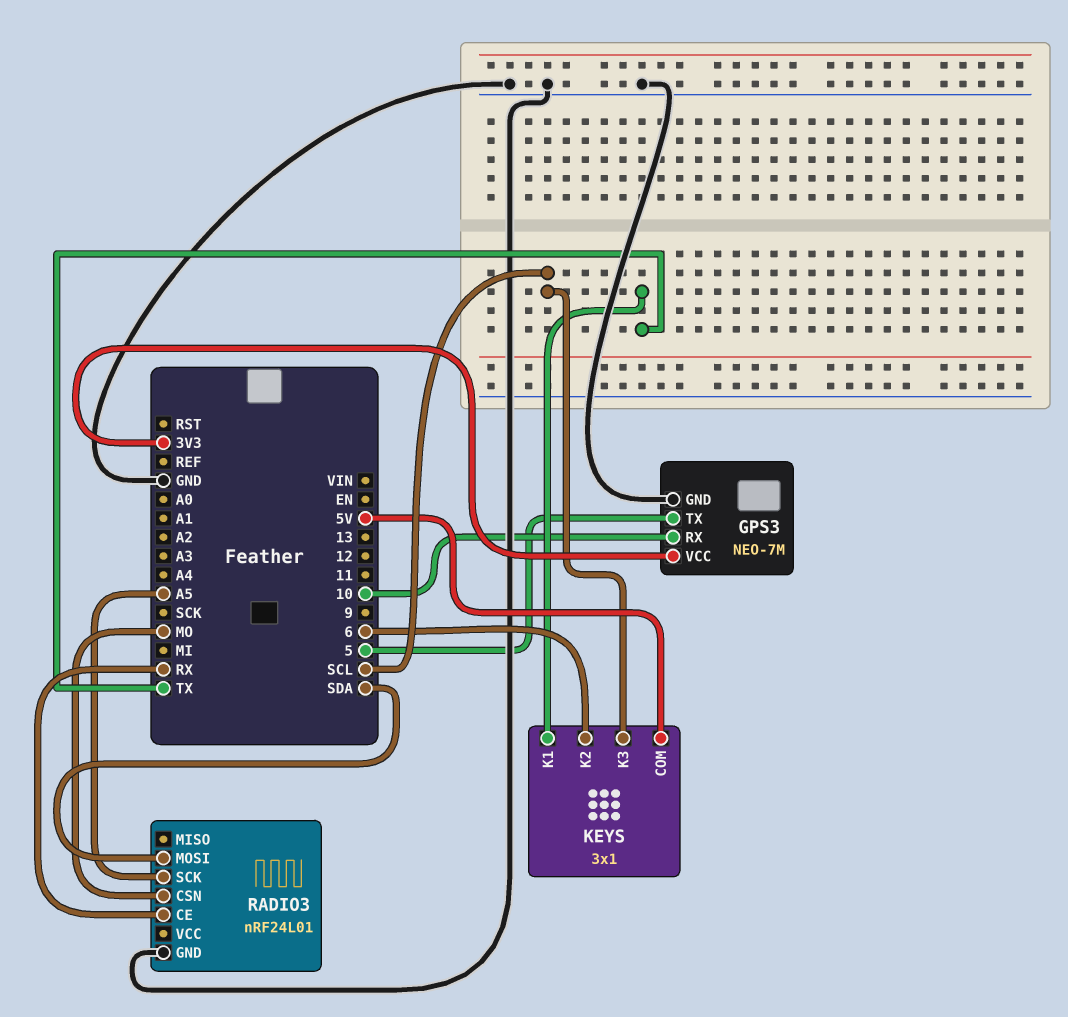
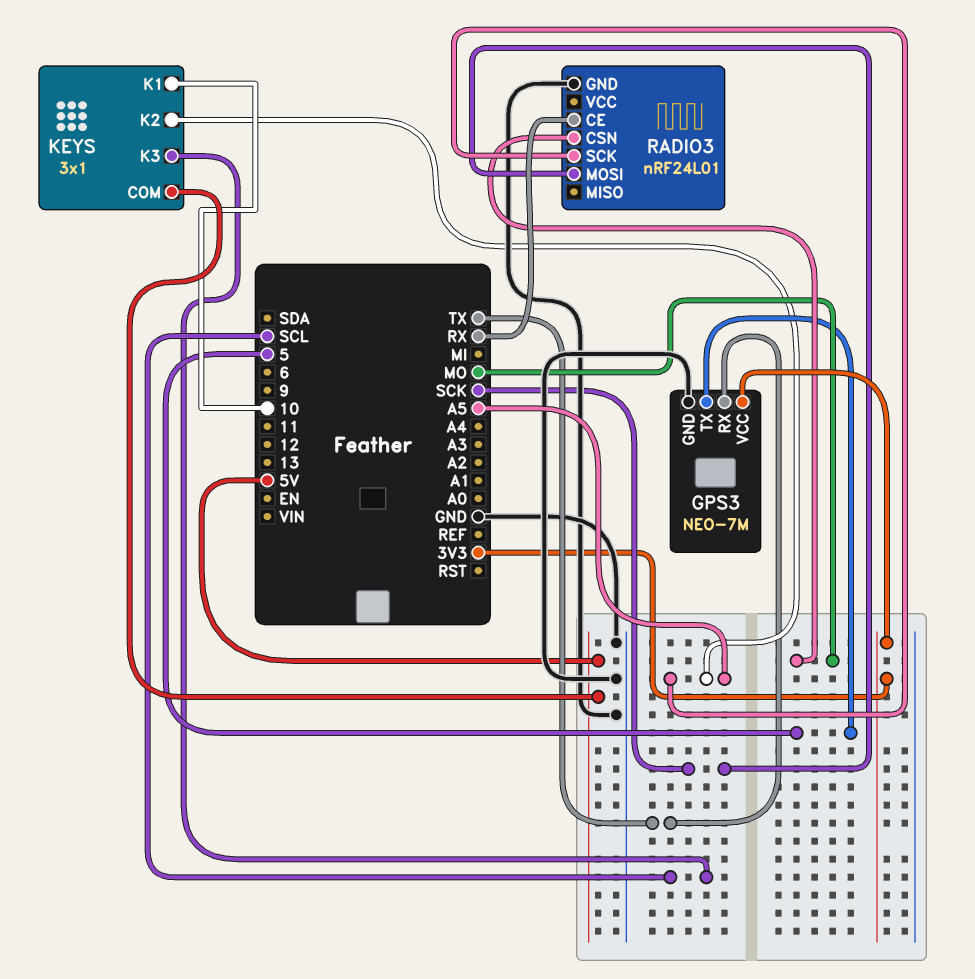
GPS3 pin RX: 10 -> TX
KEYS pin K1: TX -> 10
KEYS pin K2: 6 -> A5
RADIO3 pin MOSI: SDA -> SCK

